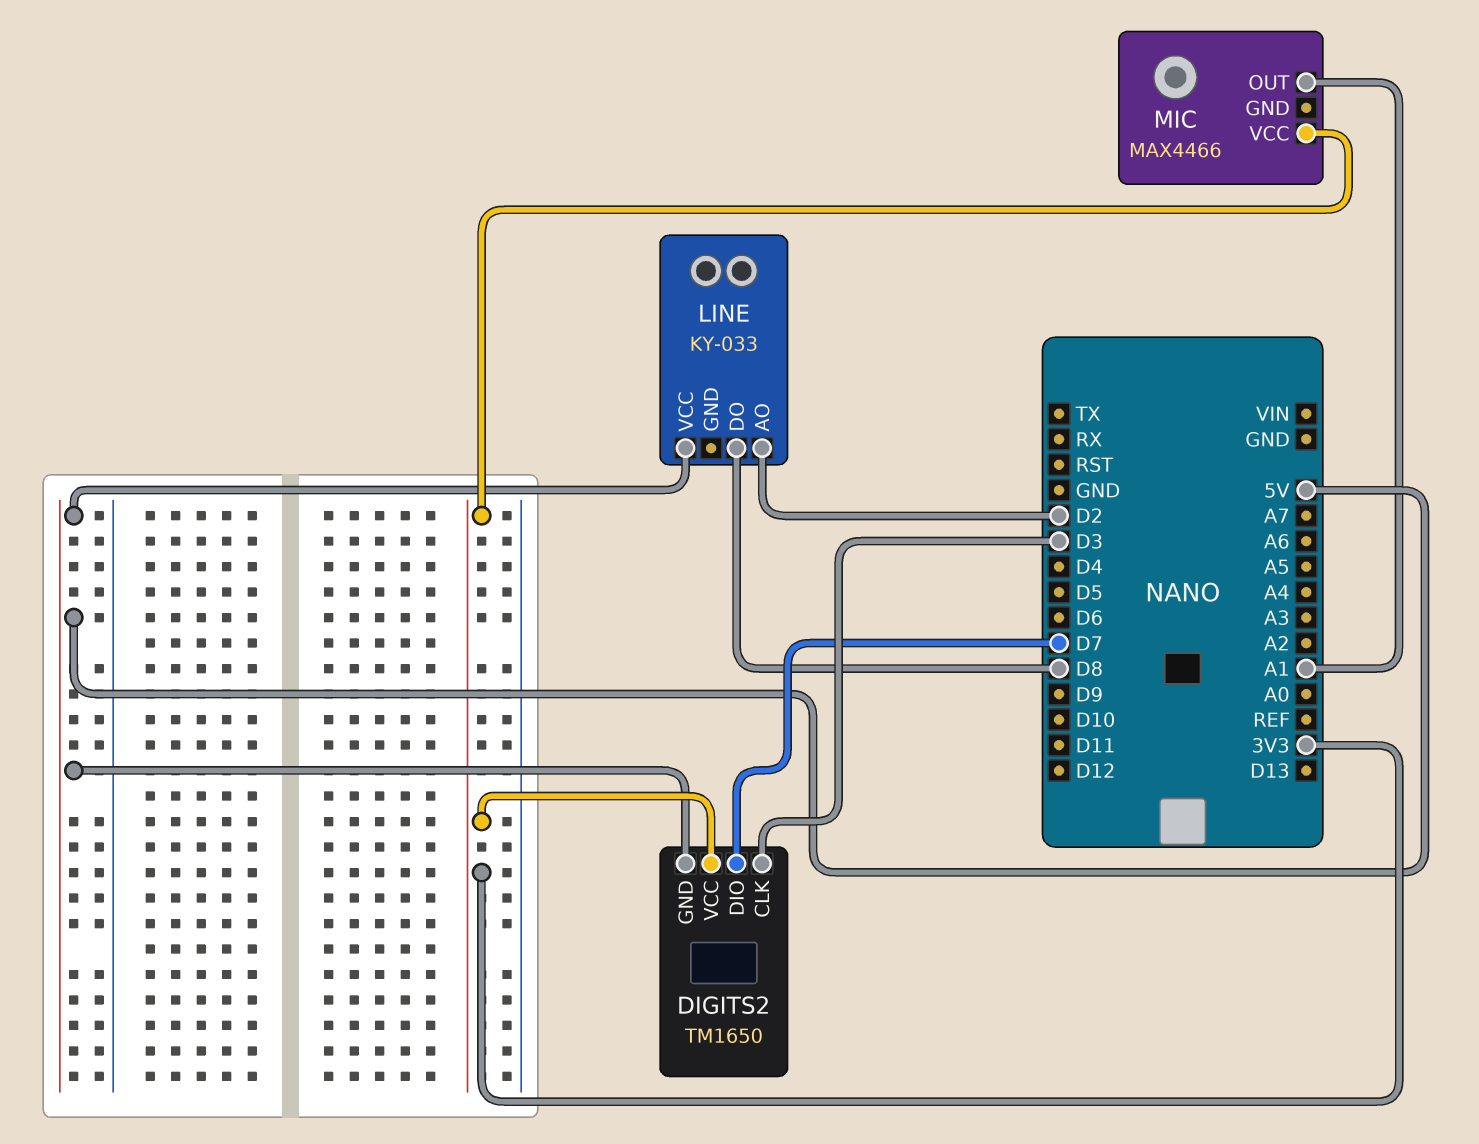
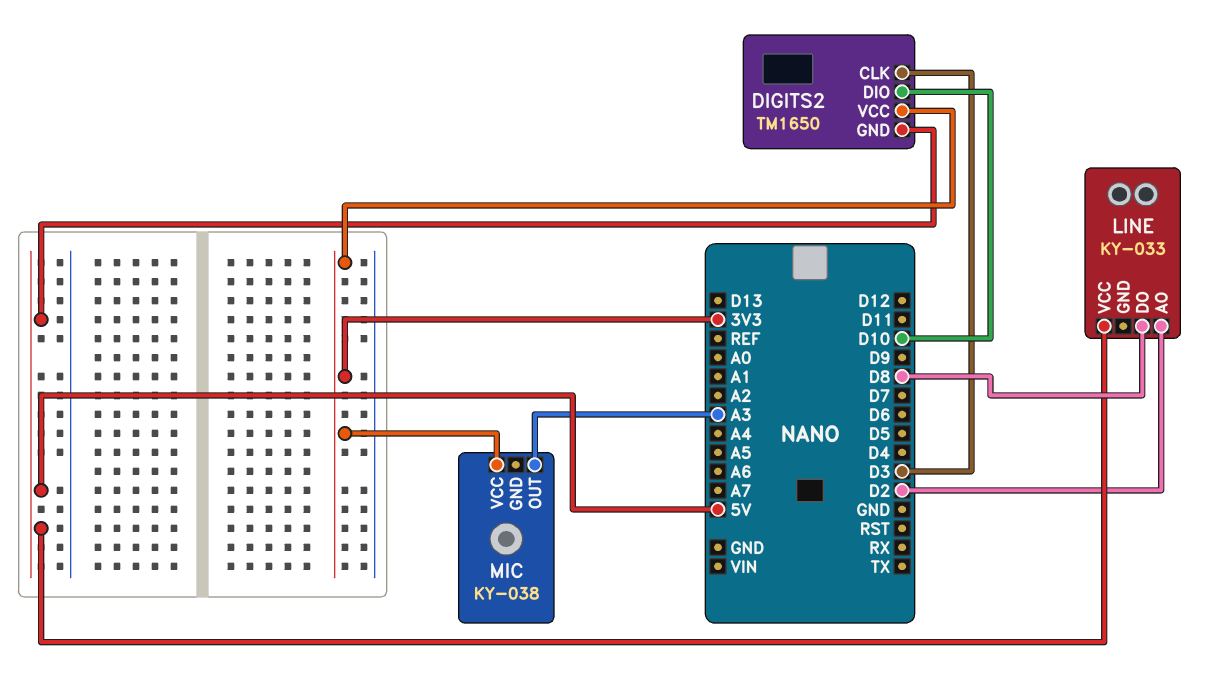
DIGITS2 pin DIO: D7 -> D10
MIC: MAX4466 -> KY-038
MIC pin OUT: A1 -> A3

